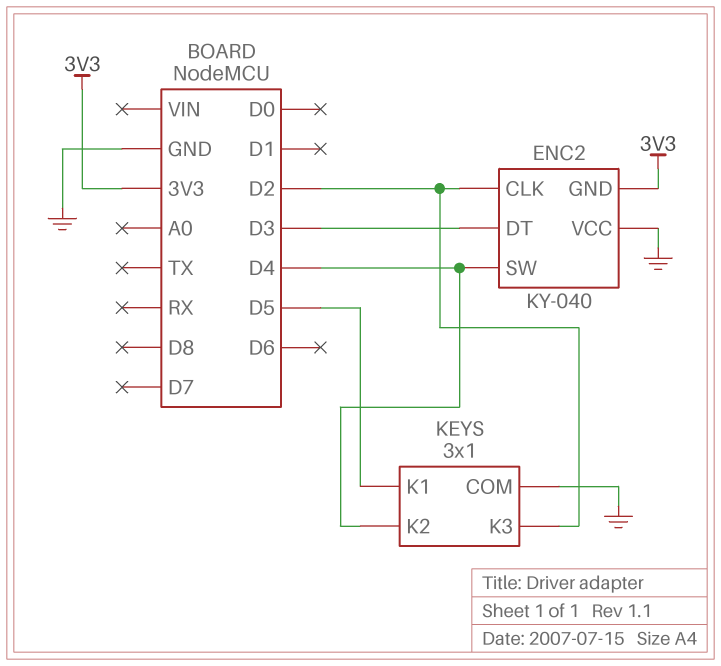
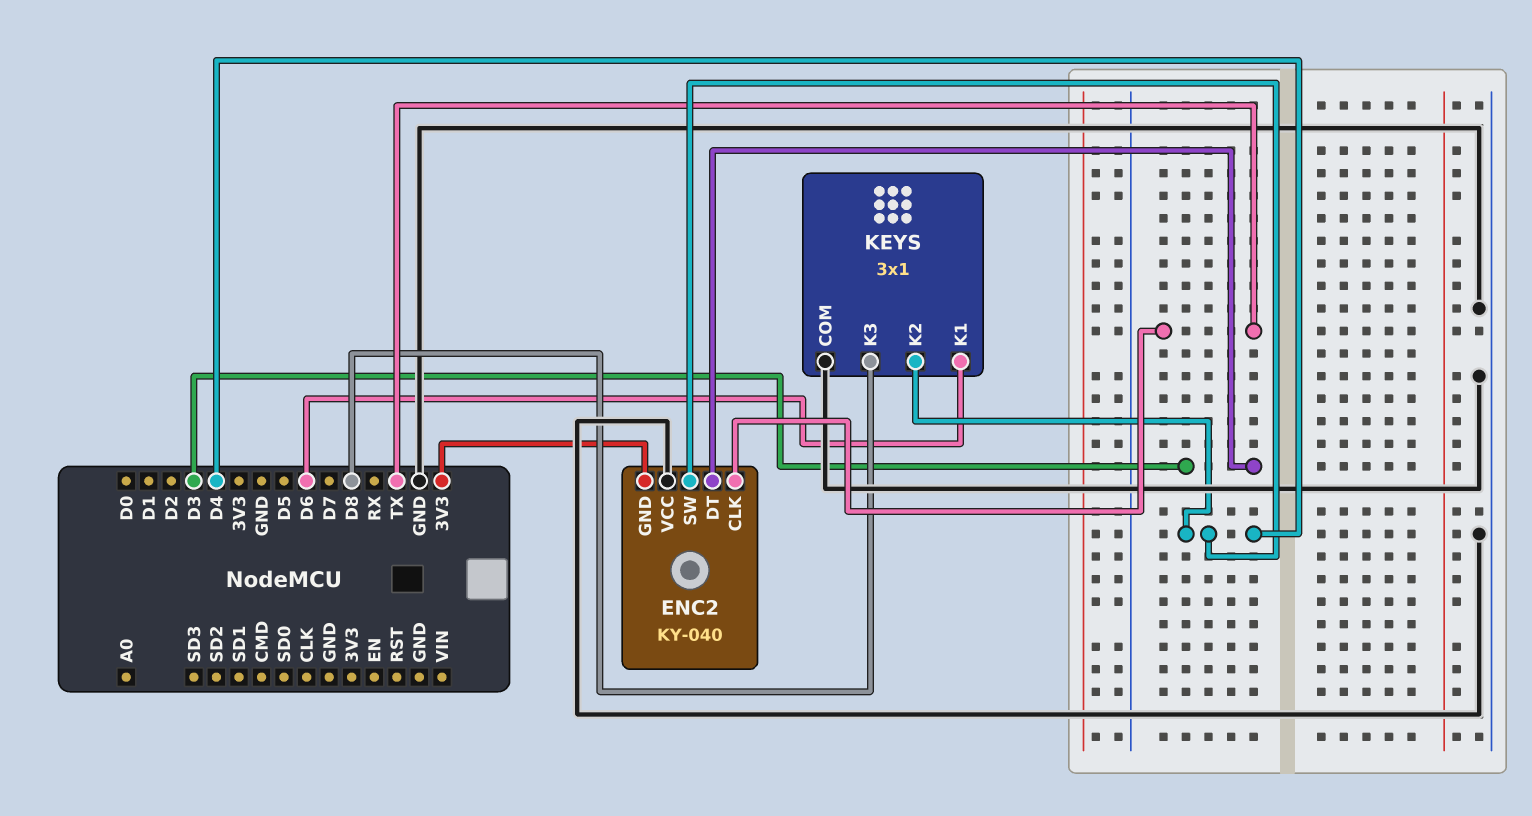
ENC2 pin CLK: D2 -> TX
KEYS pin K1: D5 -> D6
KEYS pin K3: D2 -> D8

